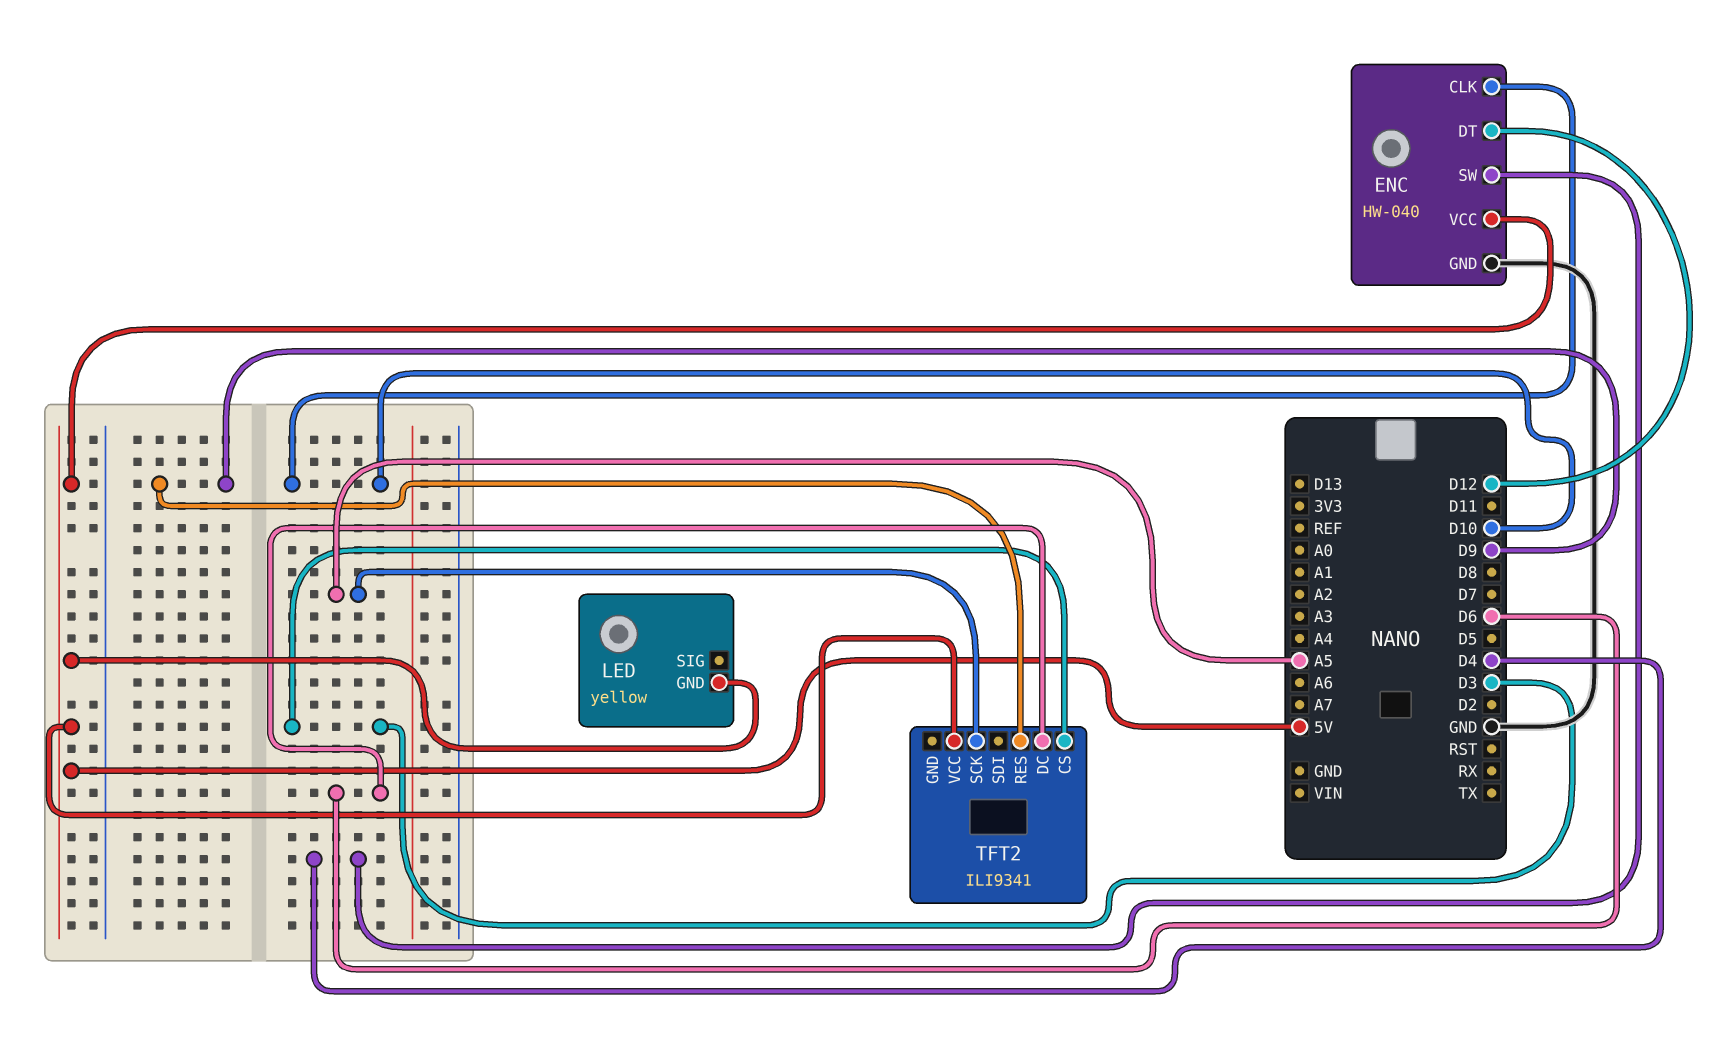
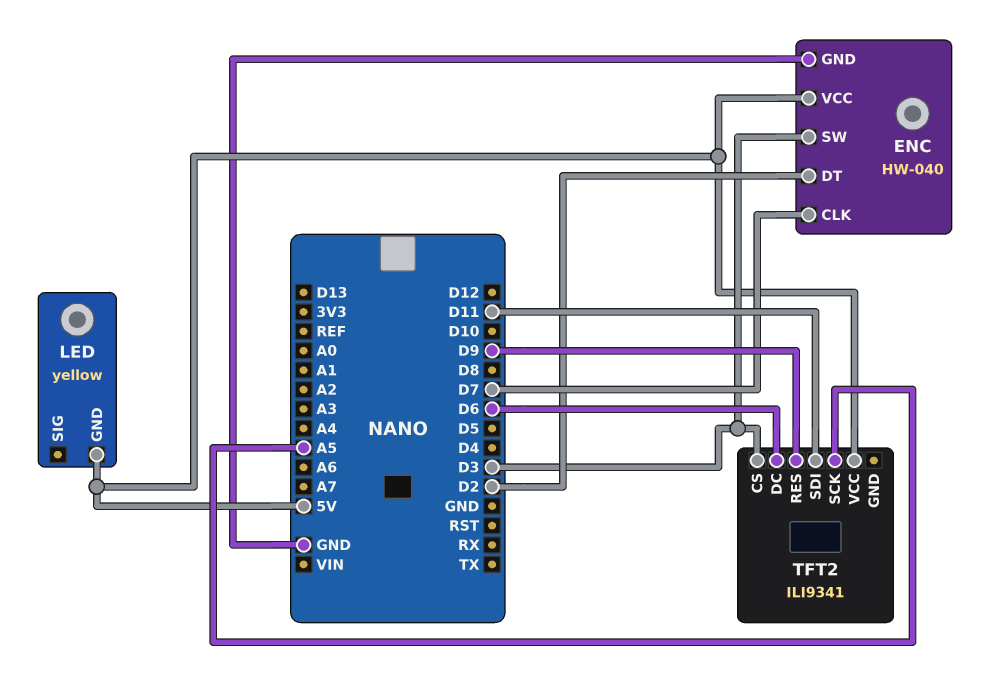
ENC pin CLK: D10 -> D7
ENC pin DT: D12 -> D2
ENC pin SW: D4 -> D3
TFT2 pin SDI: none -> D11

